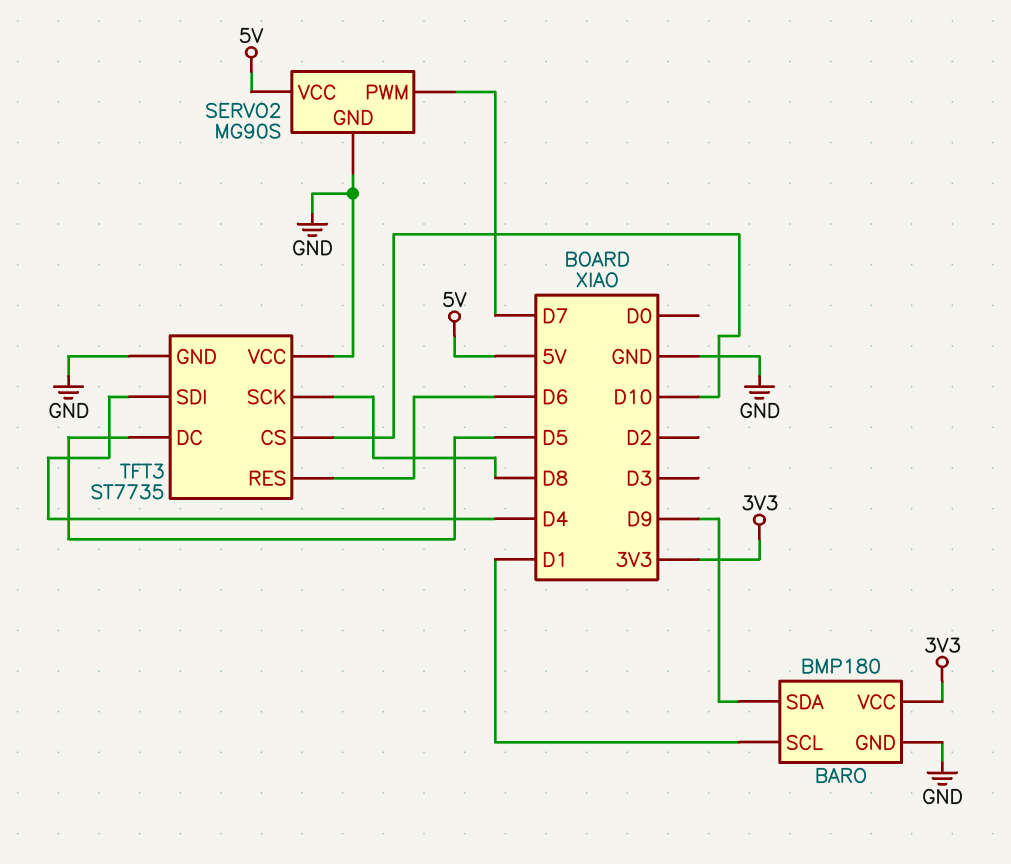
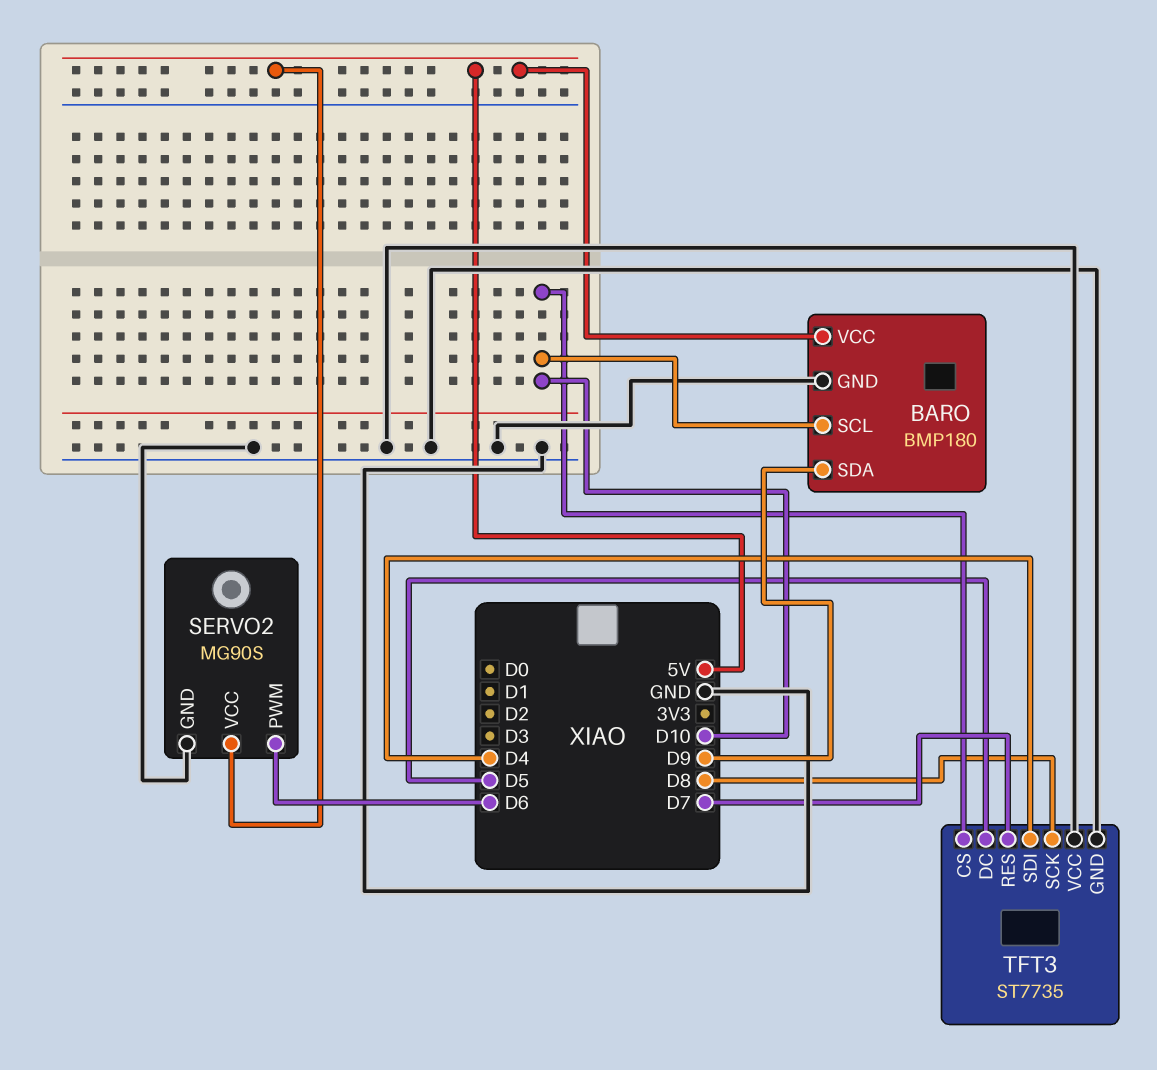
BARO pin SCL: D1 -> D10
BARO pin VCC: 3V3 -> 5V
SERVO2 pin PWM: D7 -> D6
TFT3 pin RES: D6 -> D7

